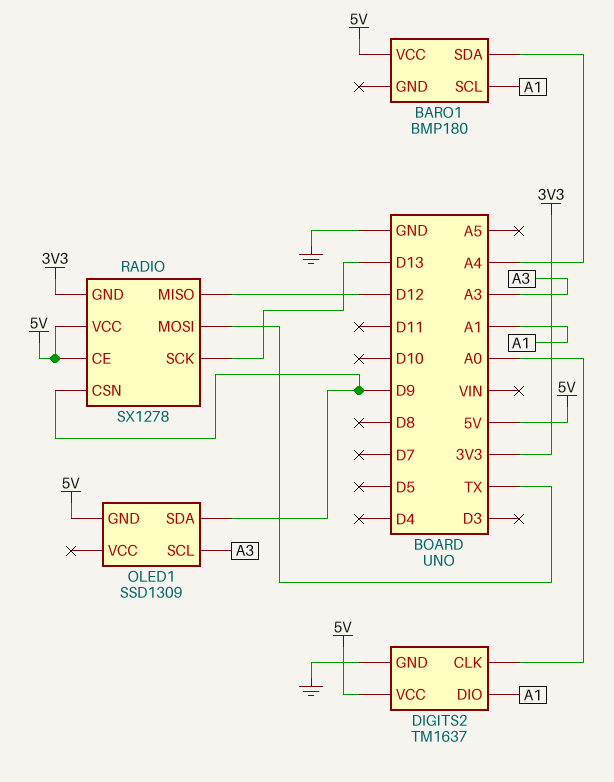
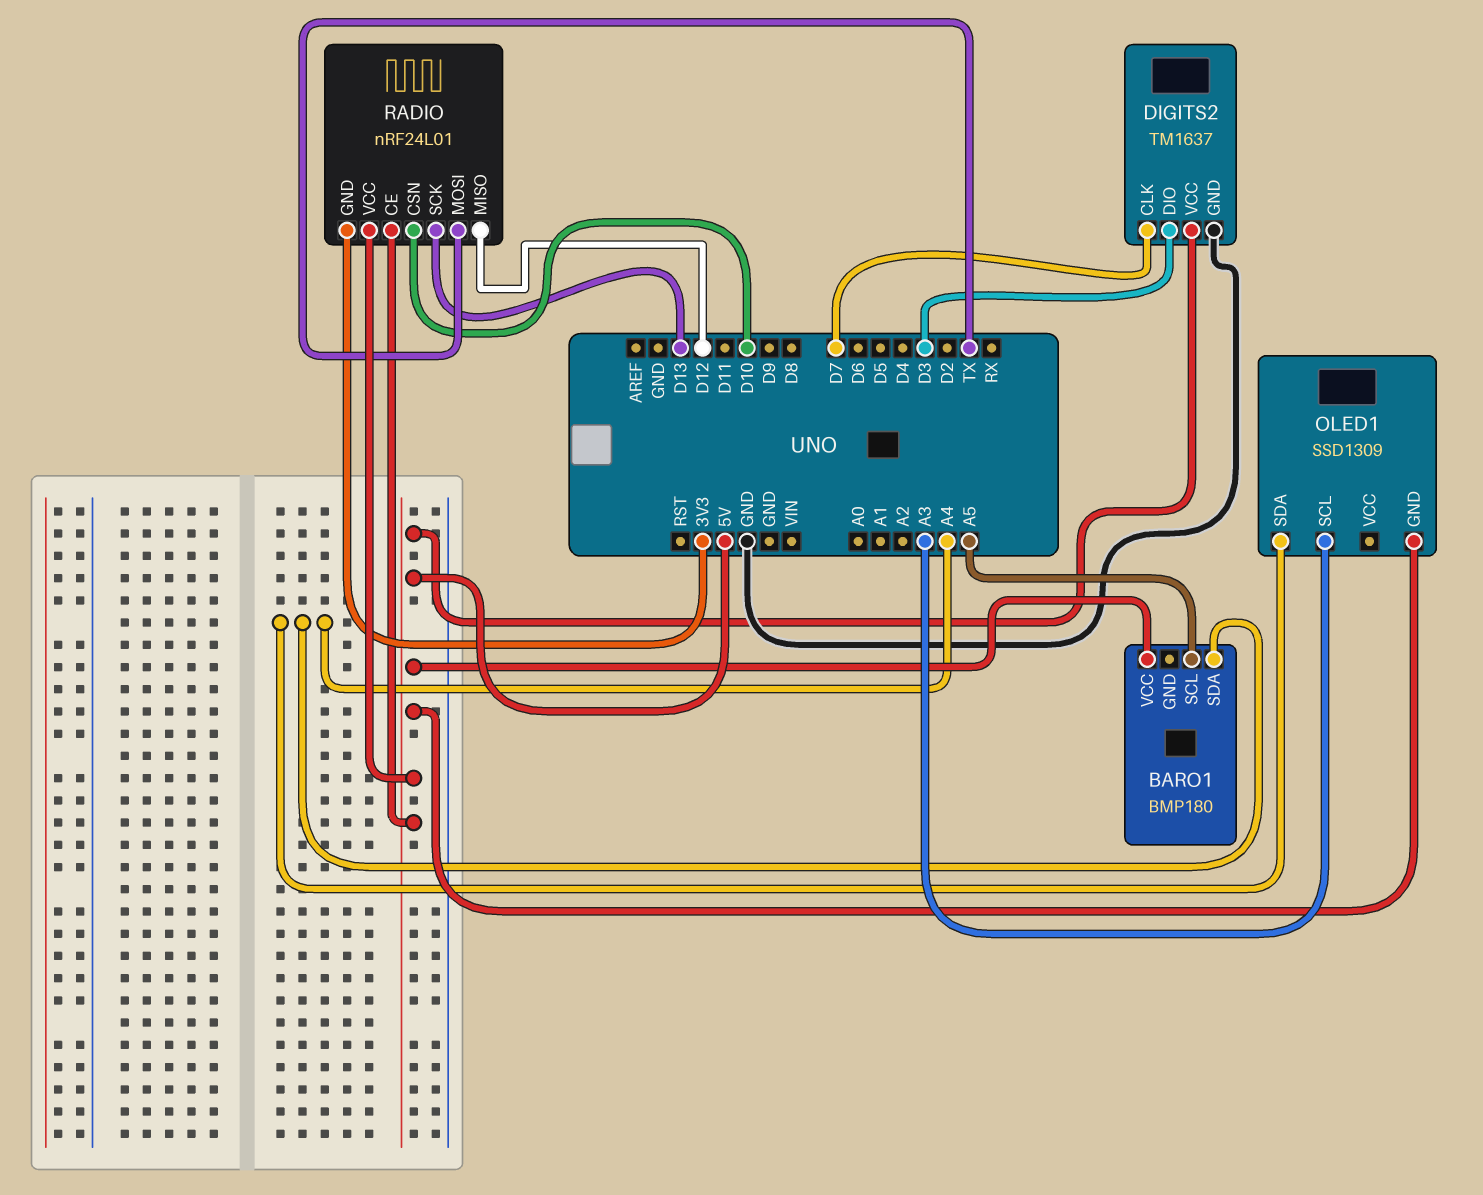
BARO1 pin SCL: A1 -> A5
DIGITS2 pin CLK: A0 -> D7
DIGITS2 pin DIO: A1 -> D3
OLED1 pin SDA: D9 -> A4
RADIO: SX1278 -> nRF24L01
RADIO pin CSN: D9 -> D10

